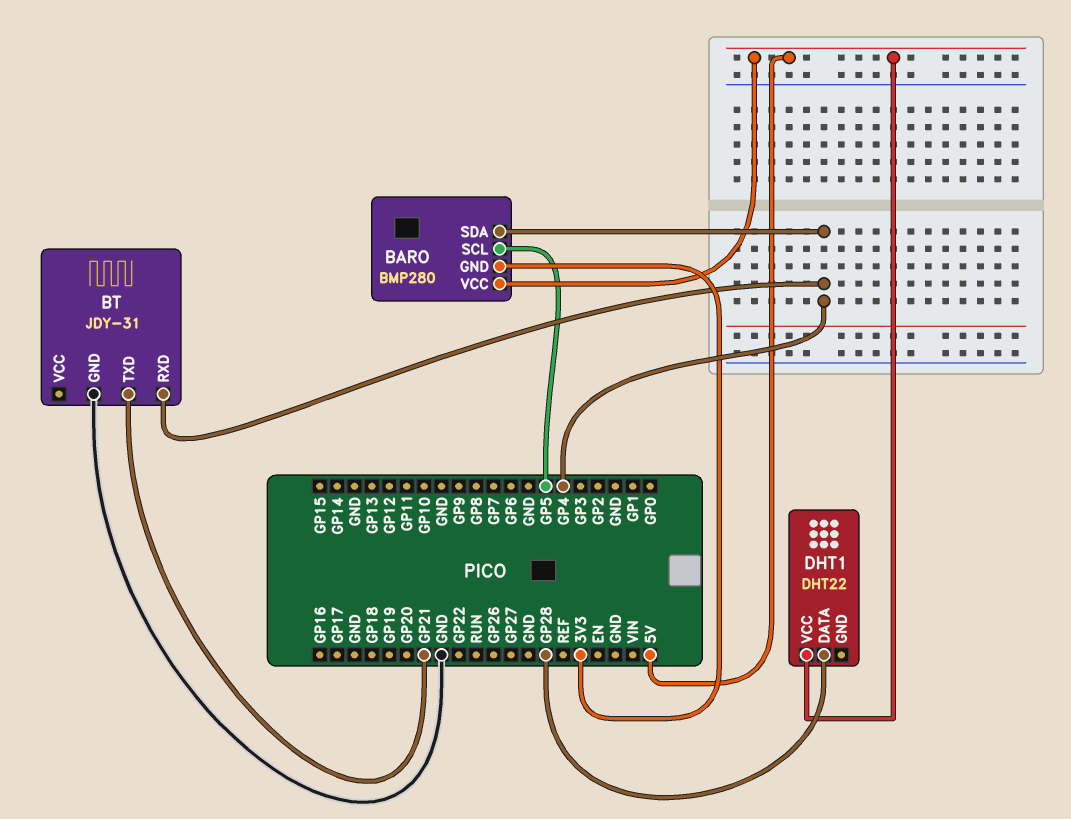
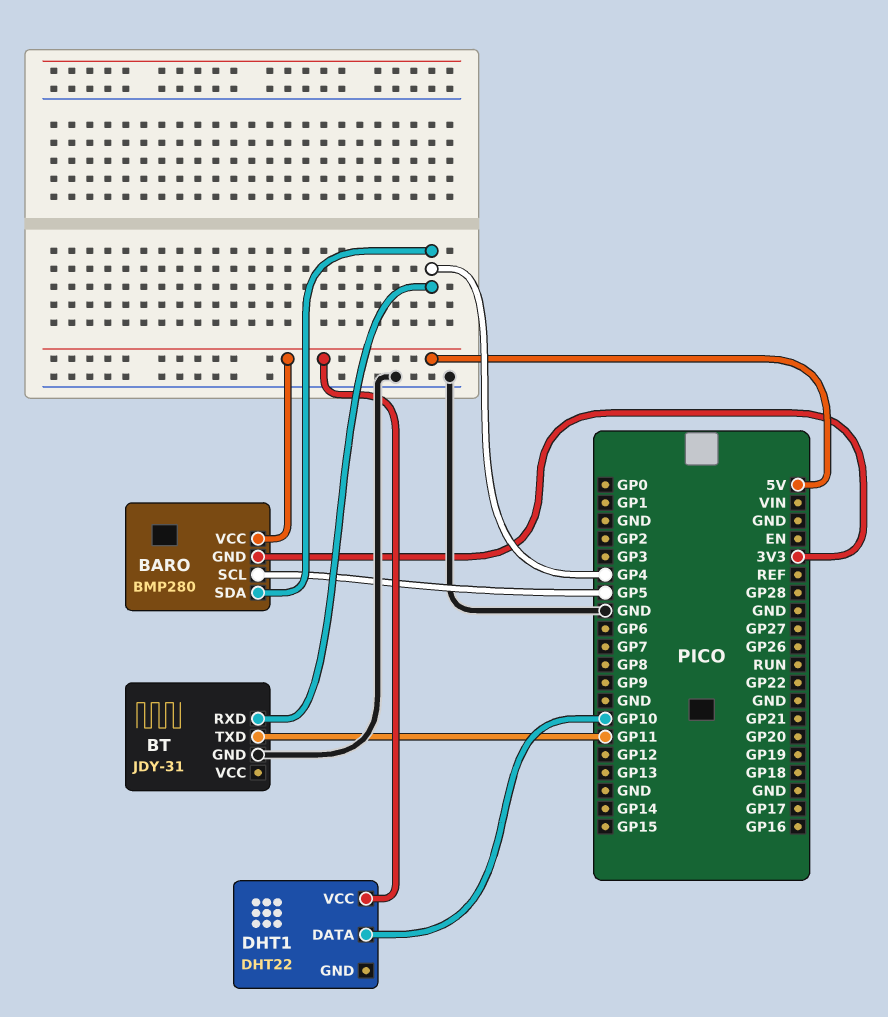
BT pin TXD: GP21 -> GP11
DHT1 pin DATA: GP28 -> GP10

